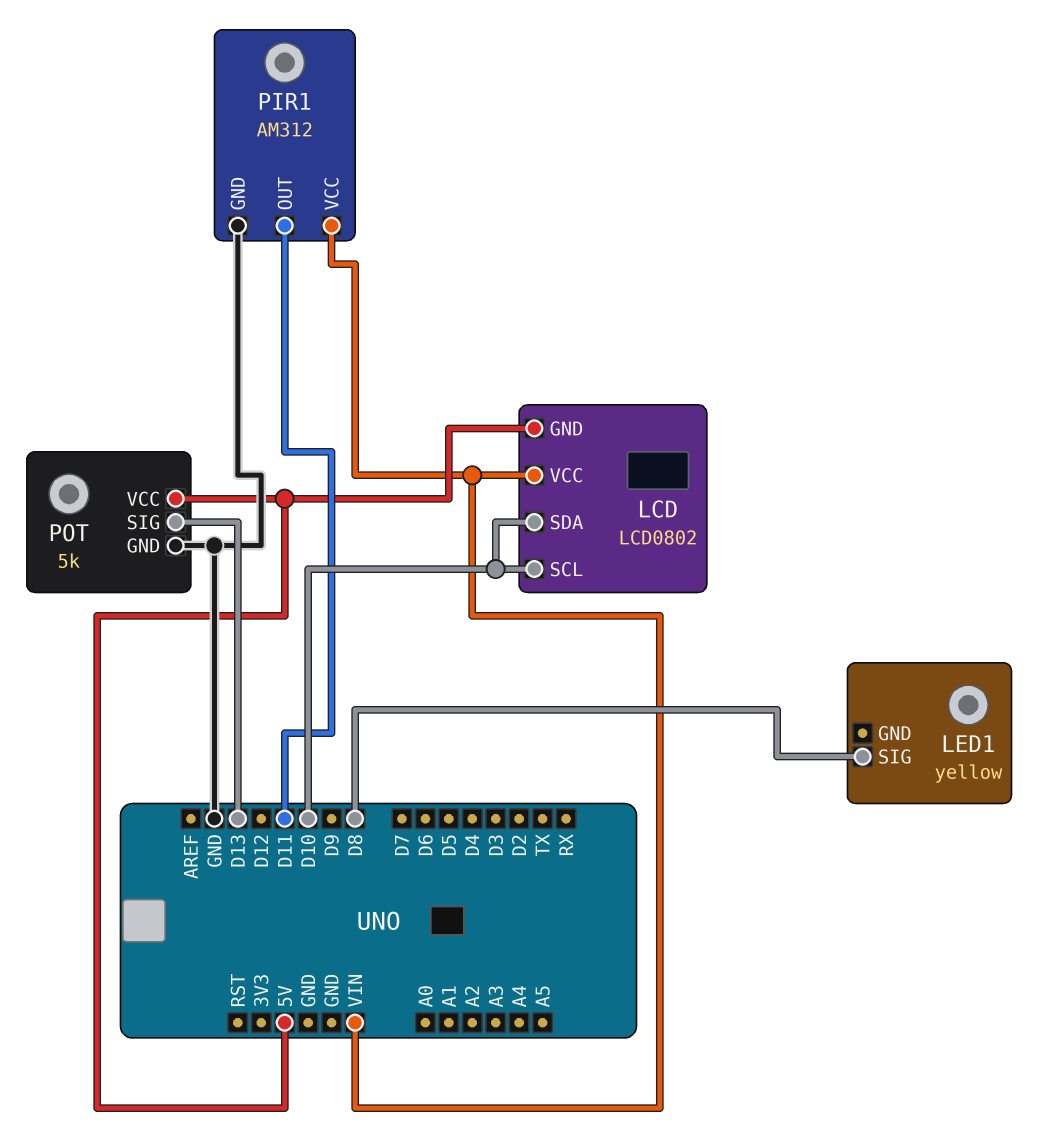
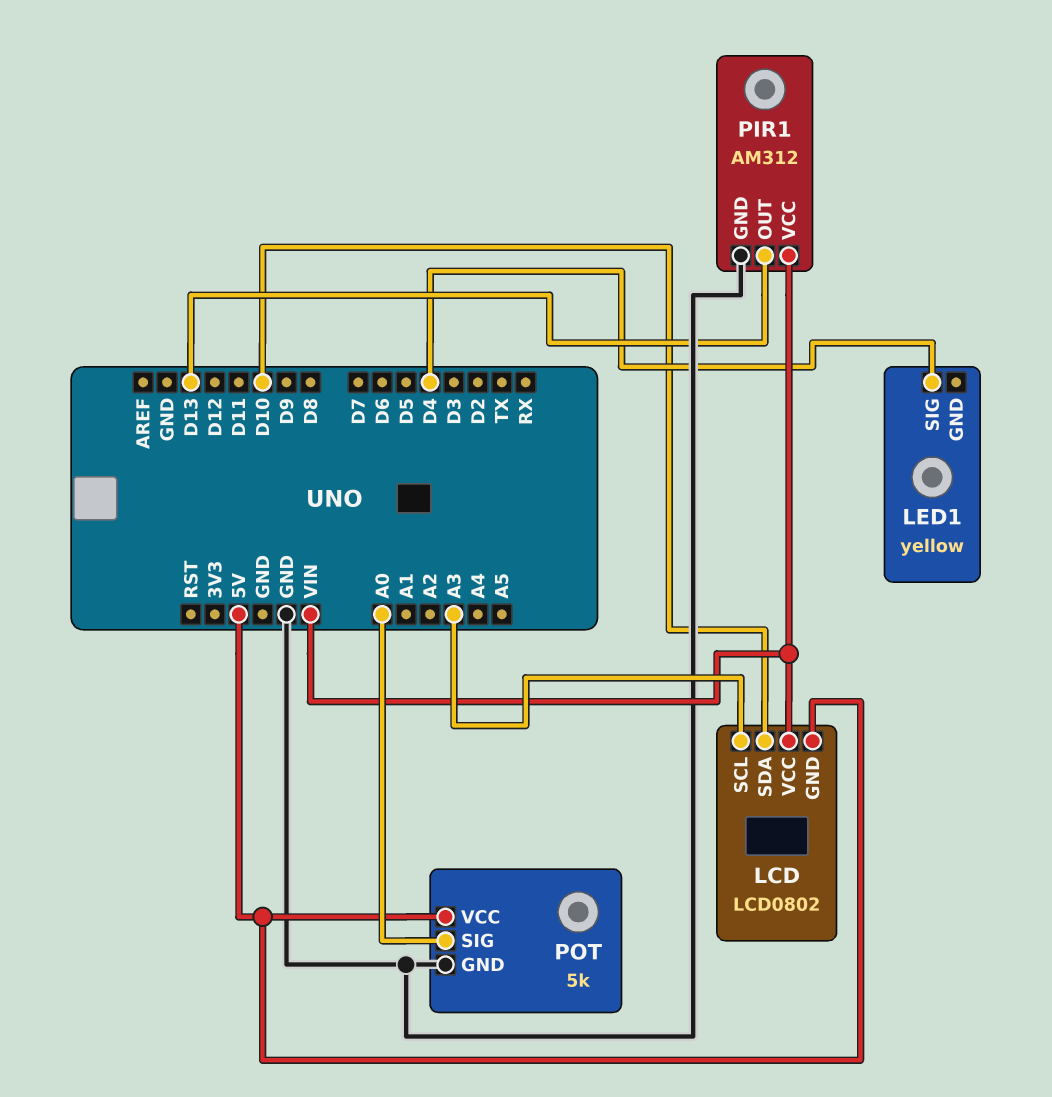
LCD pin SCL: D10 -> A3
LED1 pin SIG: D8 -> D4
PIR1 pin OUT: D11 -> D13
POT pin SIG: D13 -> A0

